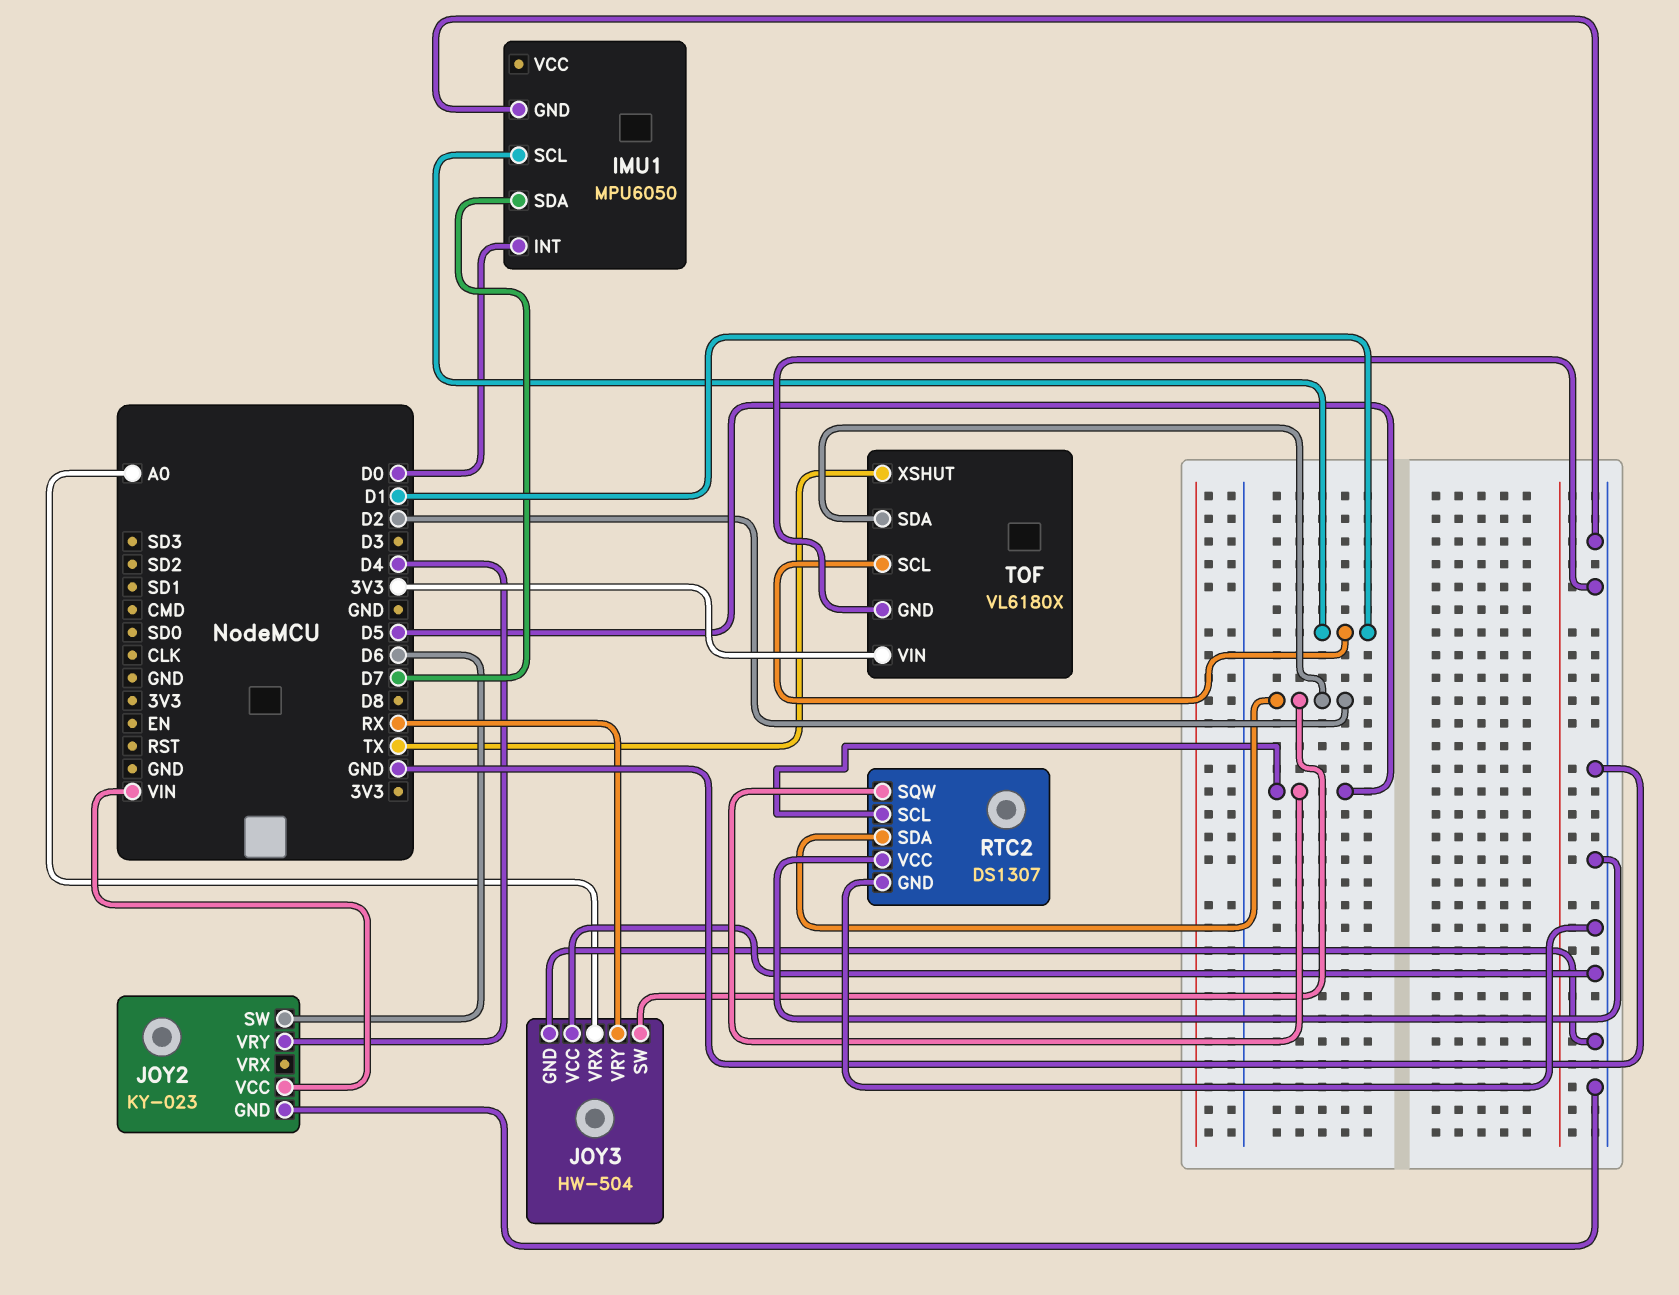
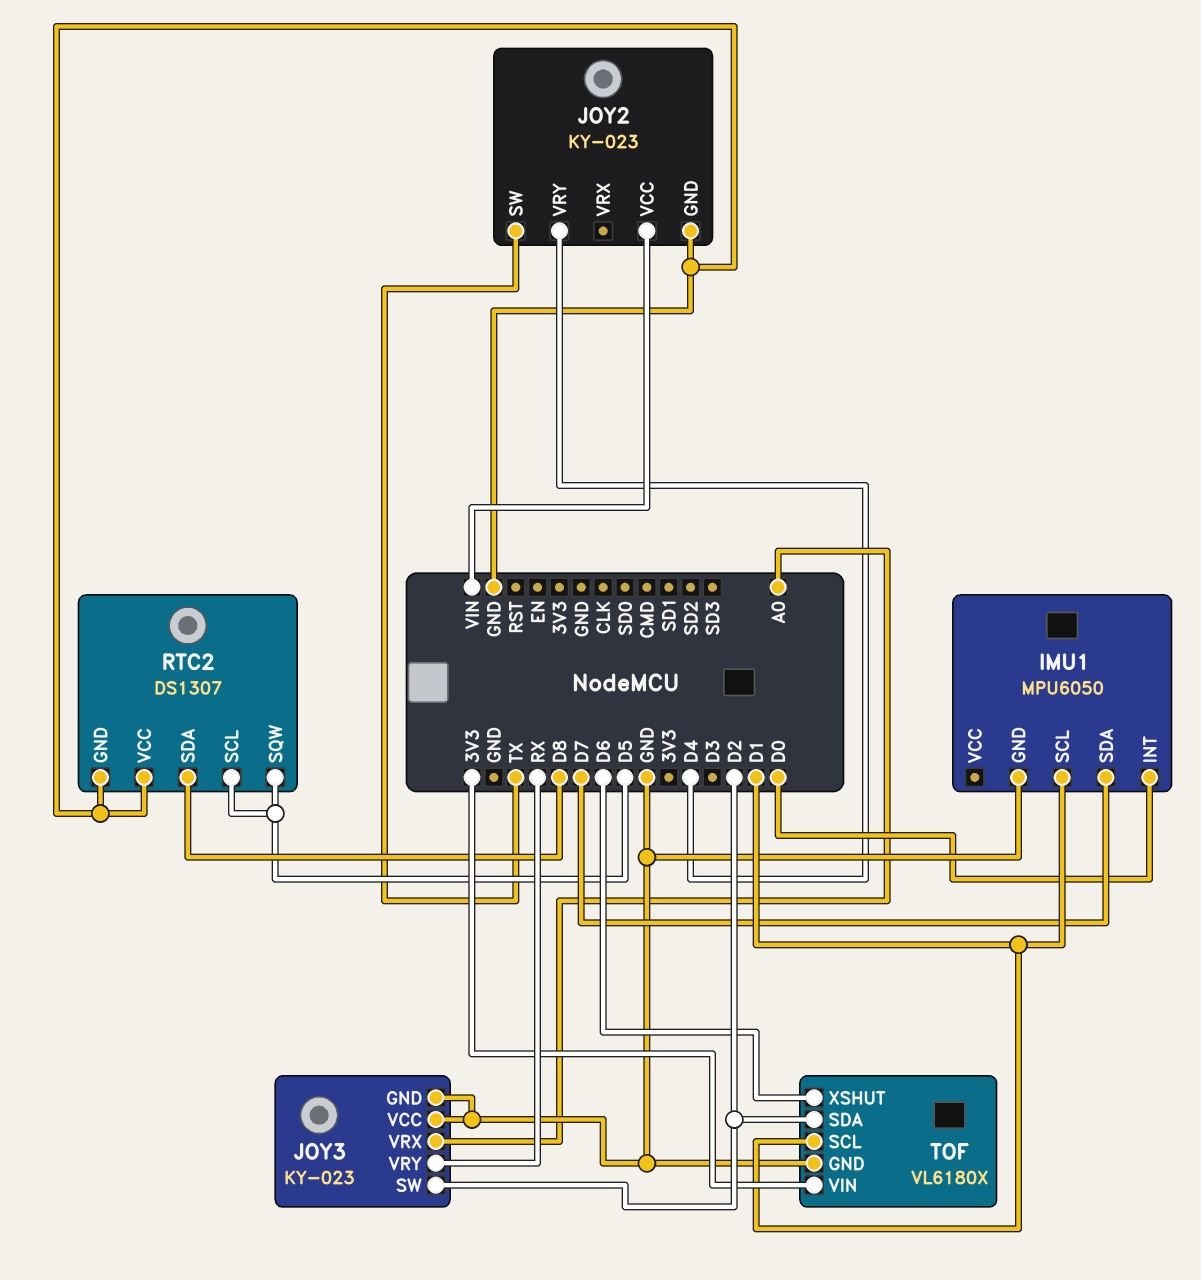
JOY2 pin SW: D6 -> TX
JOY3: HW-504 -> KY-023
RTC2 pin SDA: D2 -> D8
TOF pin XSHUT: TX -> D6

